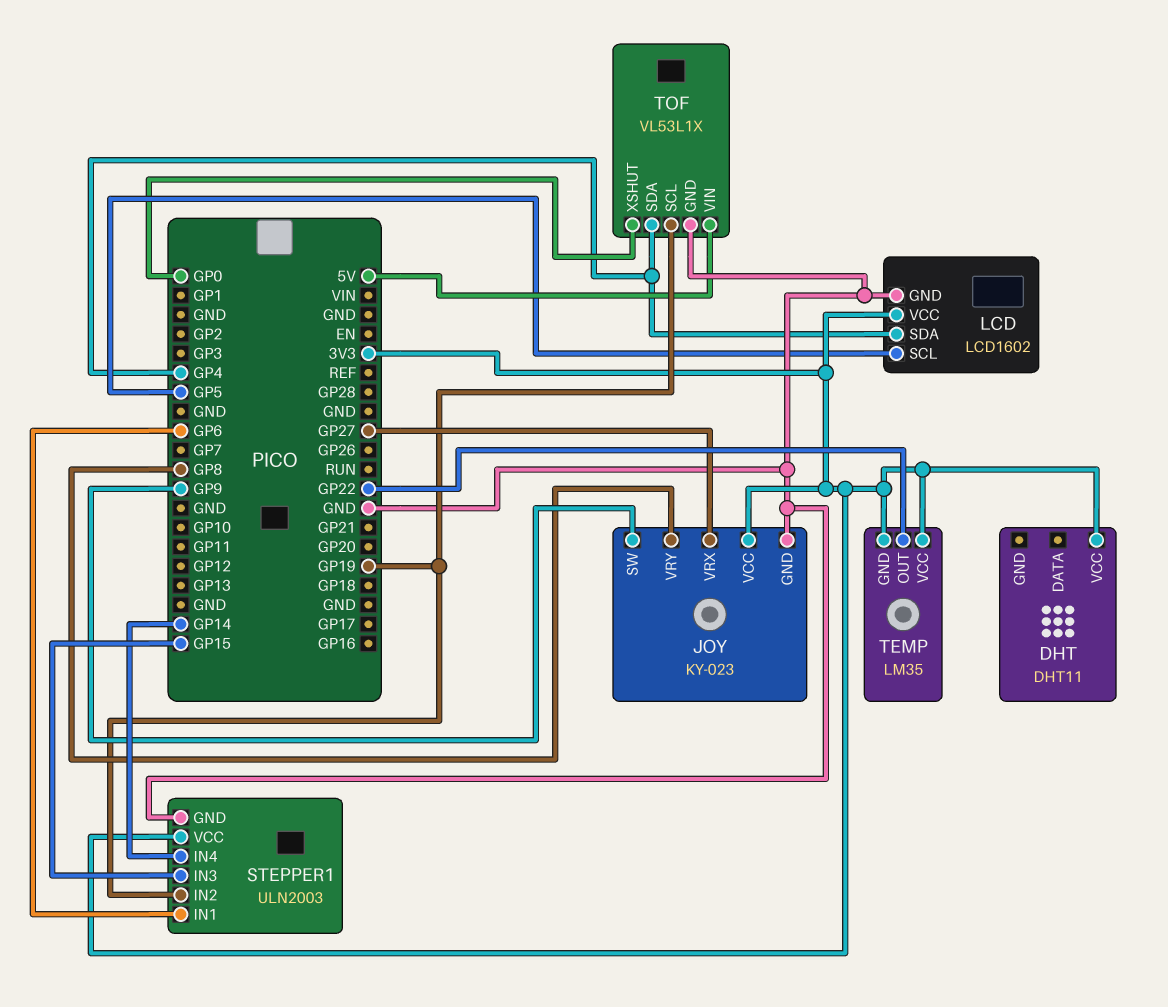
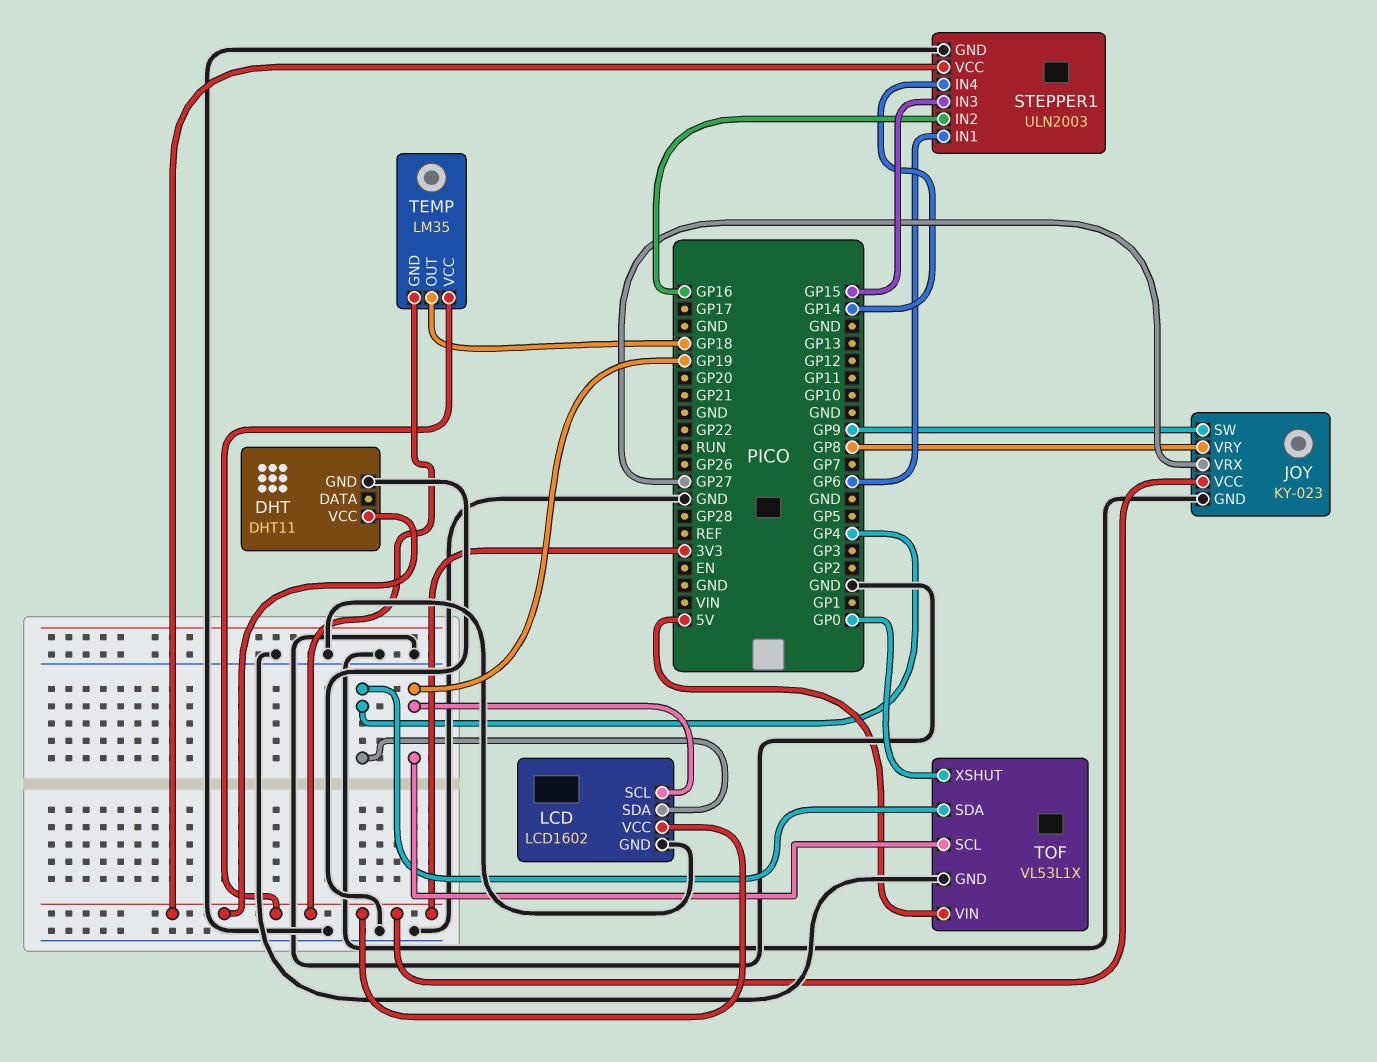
DHT pin GND: none -> GND
LCD pin SCL: GP5 -> GP19
STEPPER1 pin IN2: GP19 -> GP16
TEMP pin OUT: GP22 -> GP18

